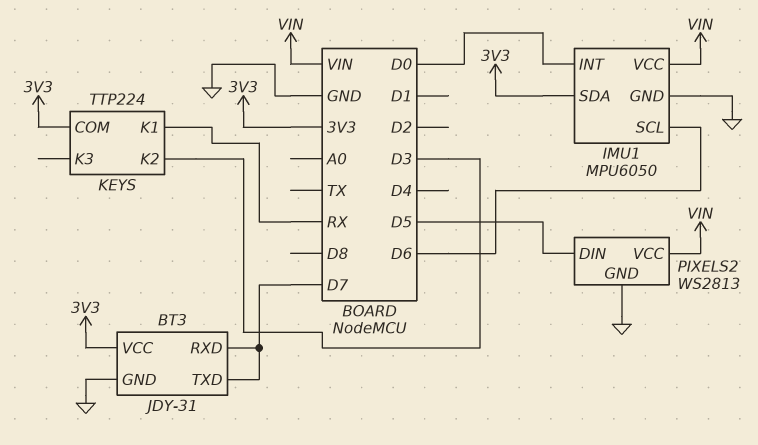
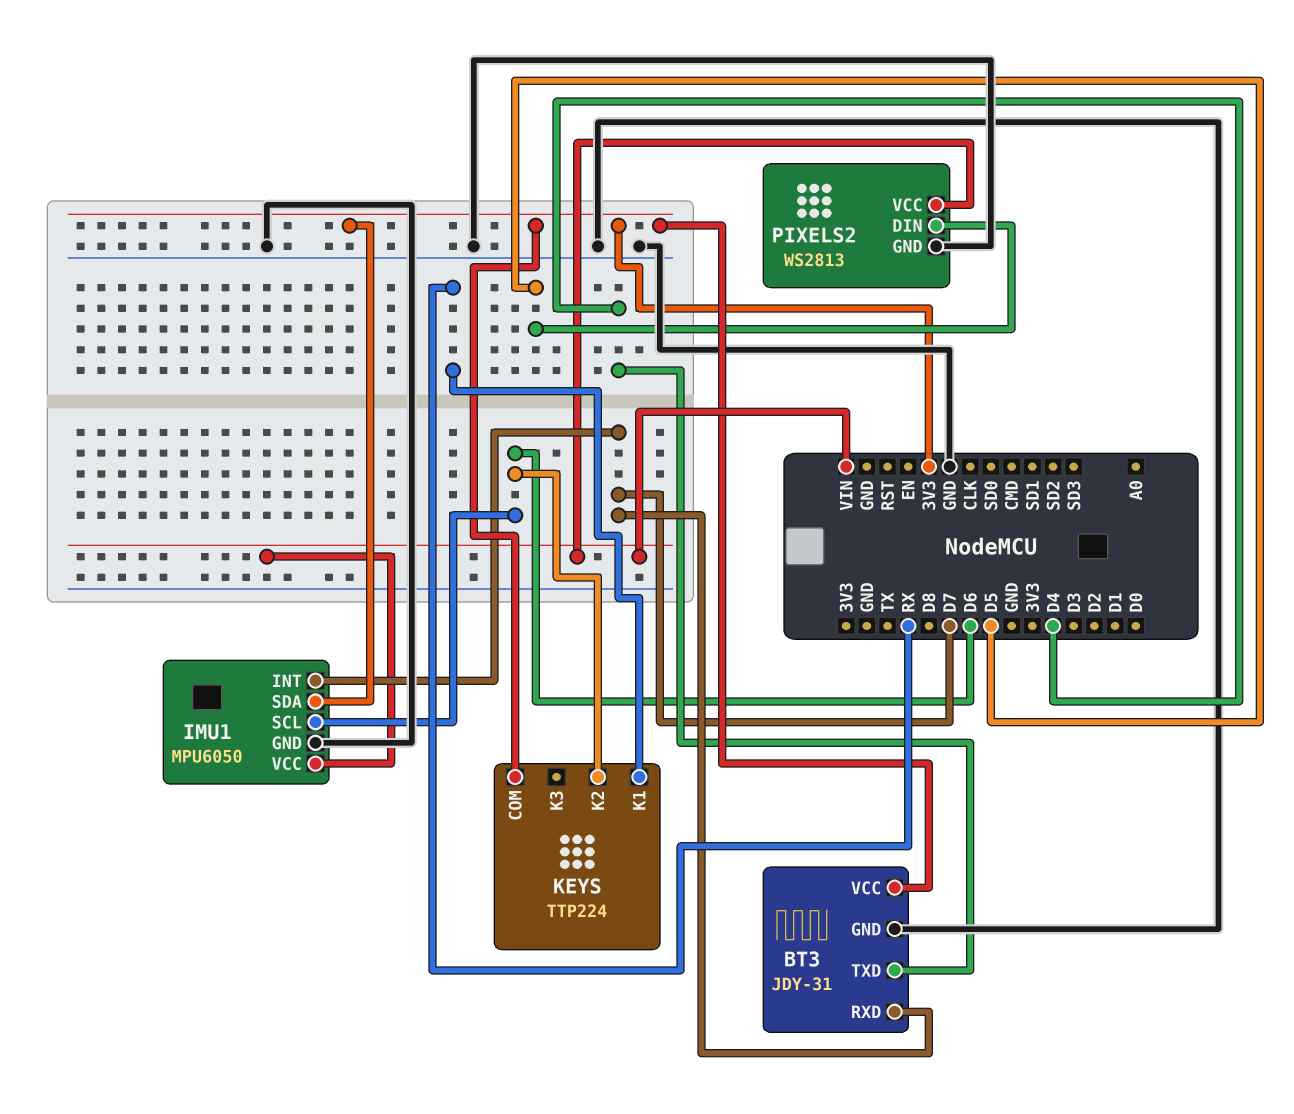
BT3 pin TXD: D7 -> D4
IMU1 pin INT: D0 -> D7
KEYS pin K2: D3 -> D6

